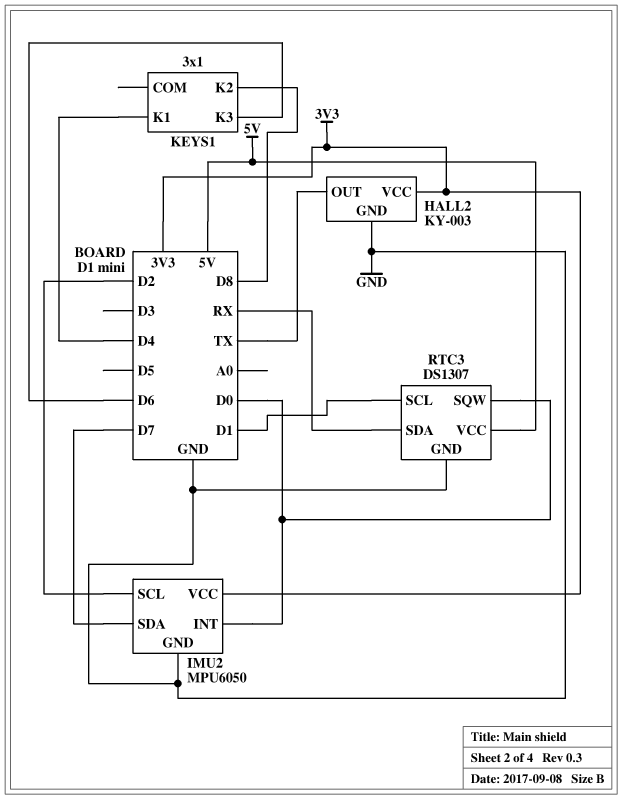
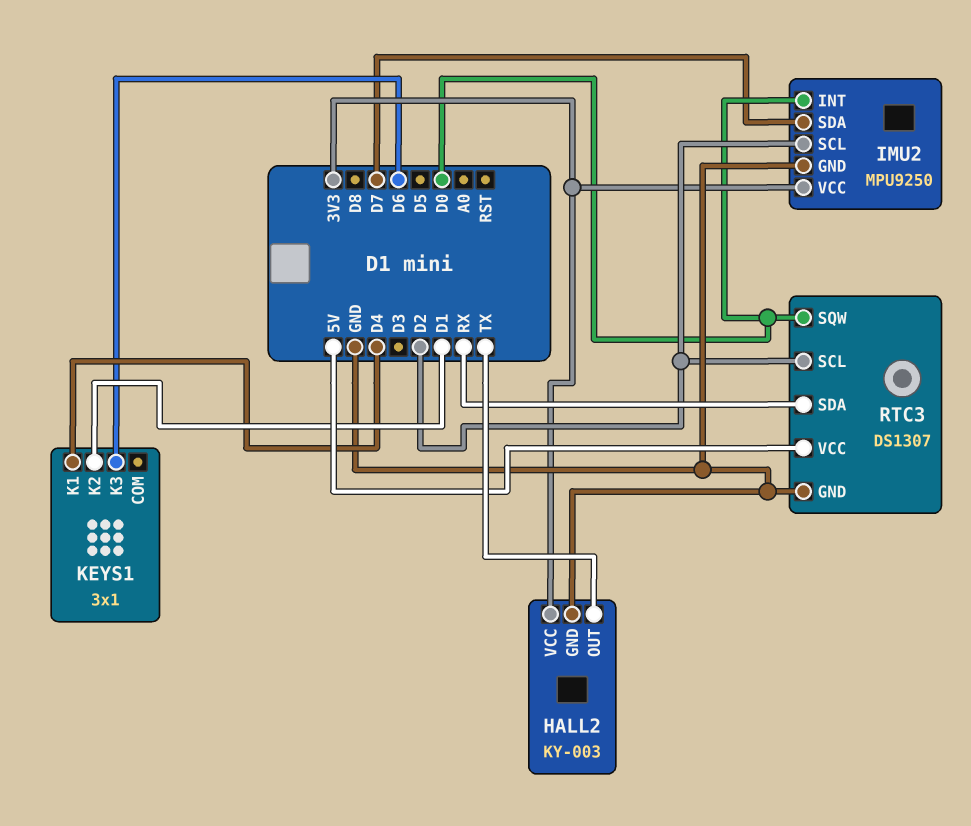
IMU2: MPU6050 -> MPU9250
KEYS1 pin K2: D8 -> D1
RTC3 pin SCL: D1 -> D2

